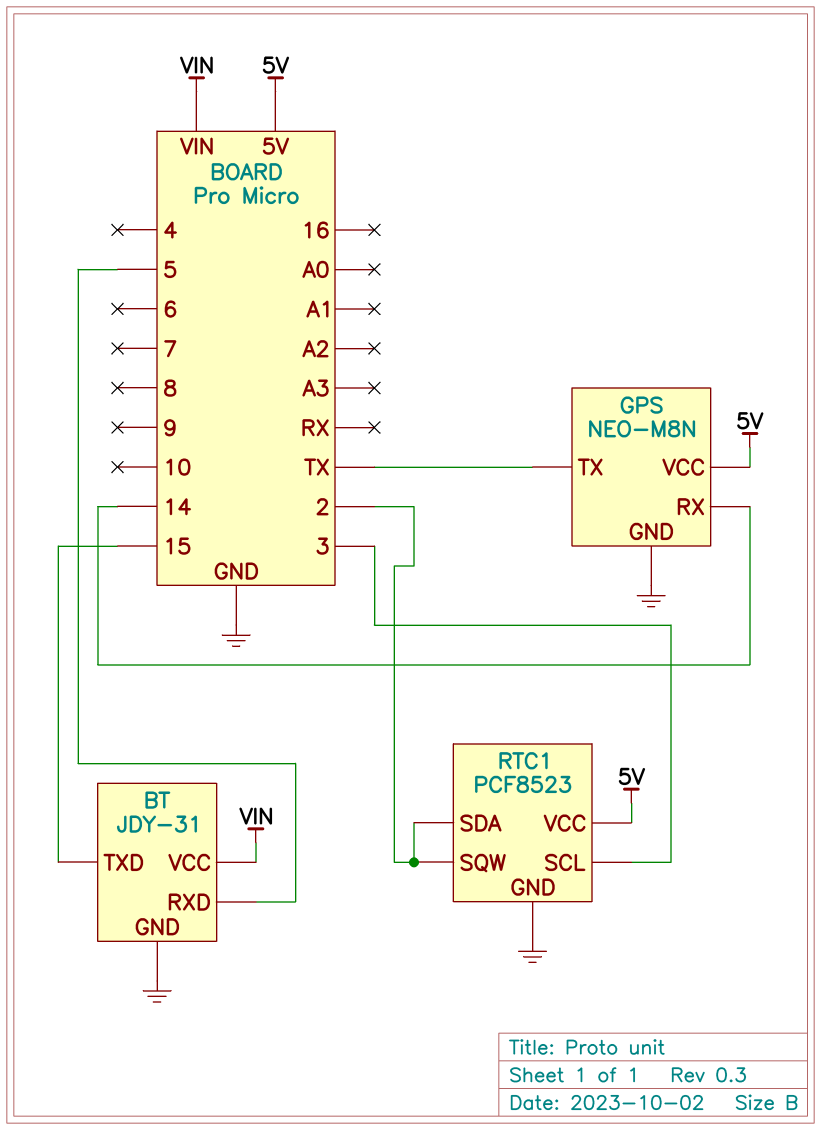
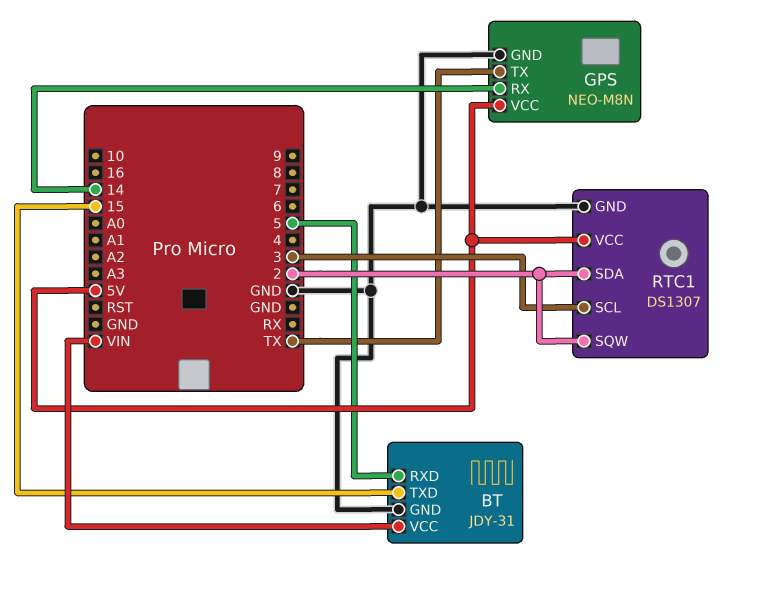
RTC1: PCF8523 -> DS1307

